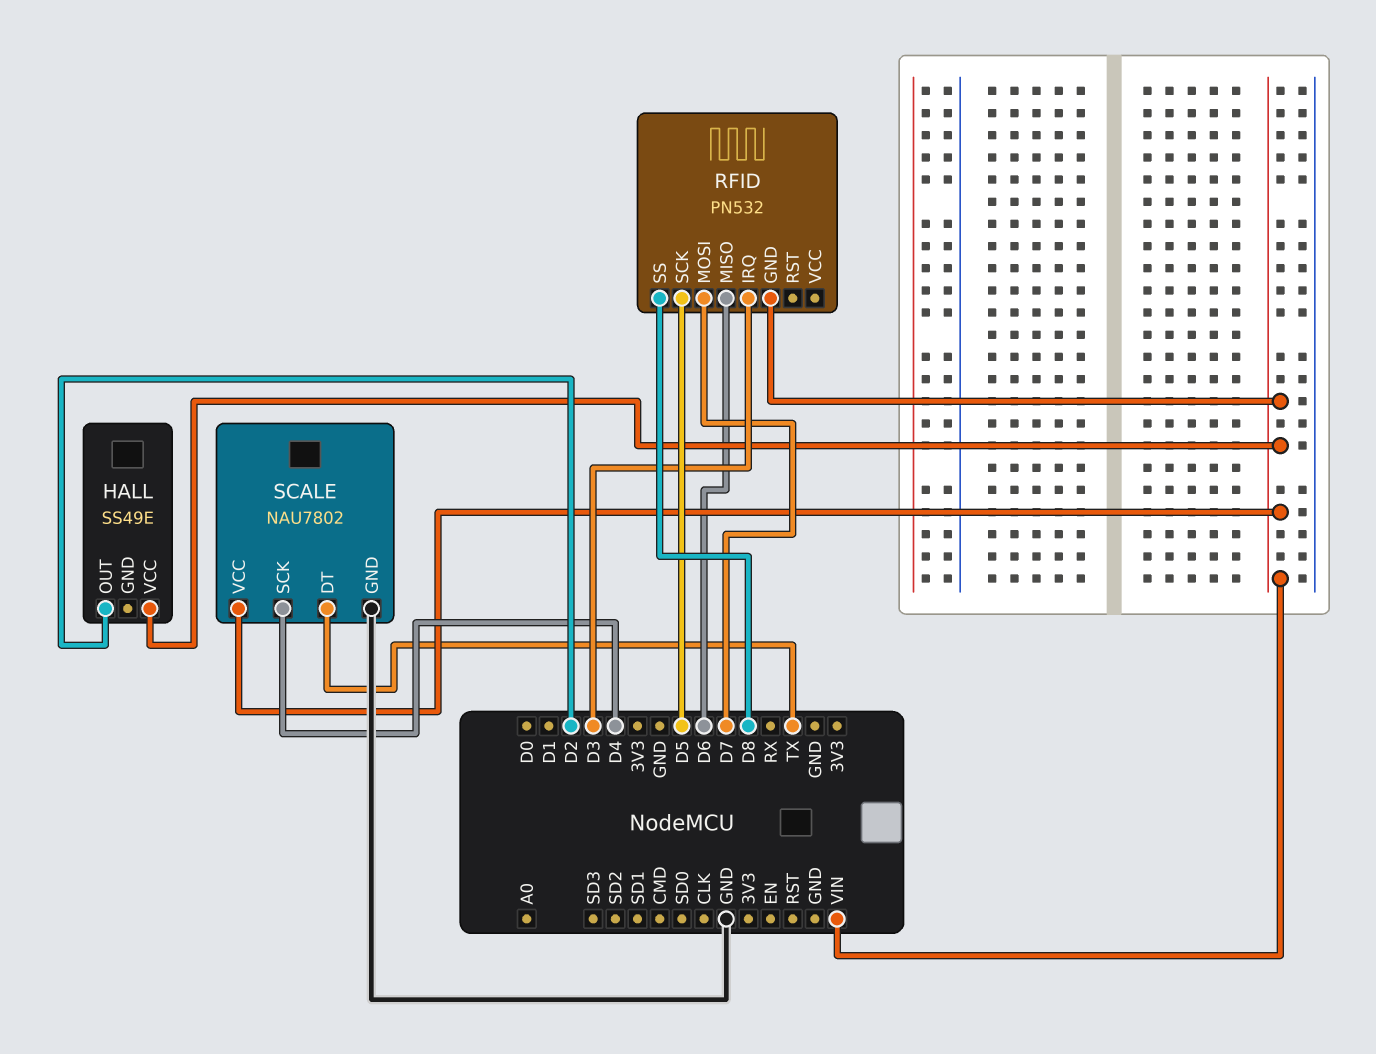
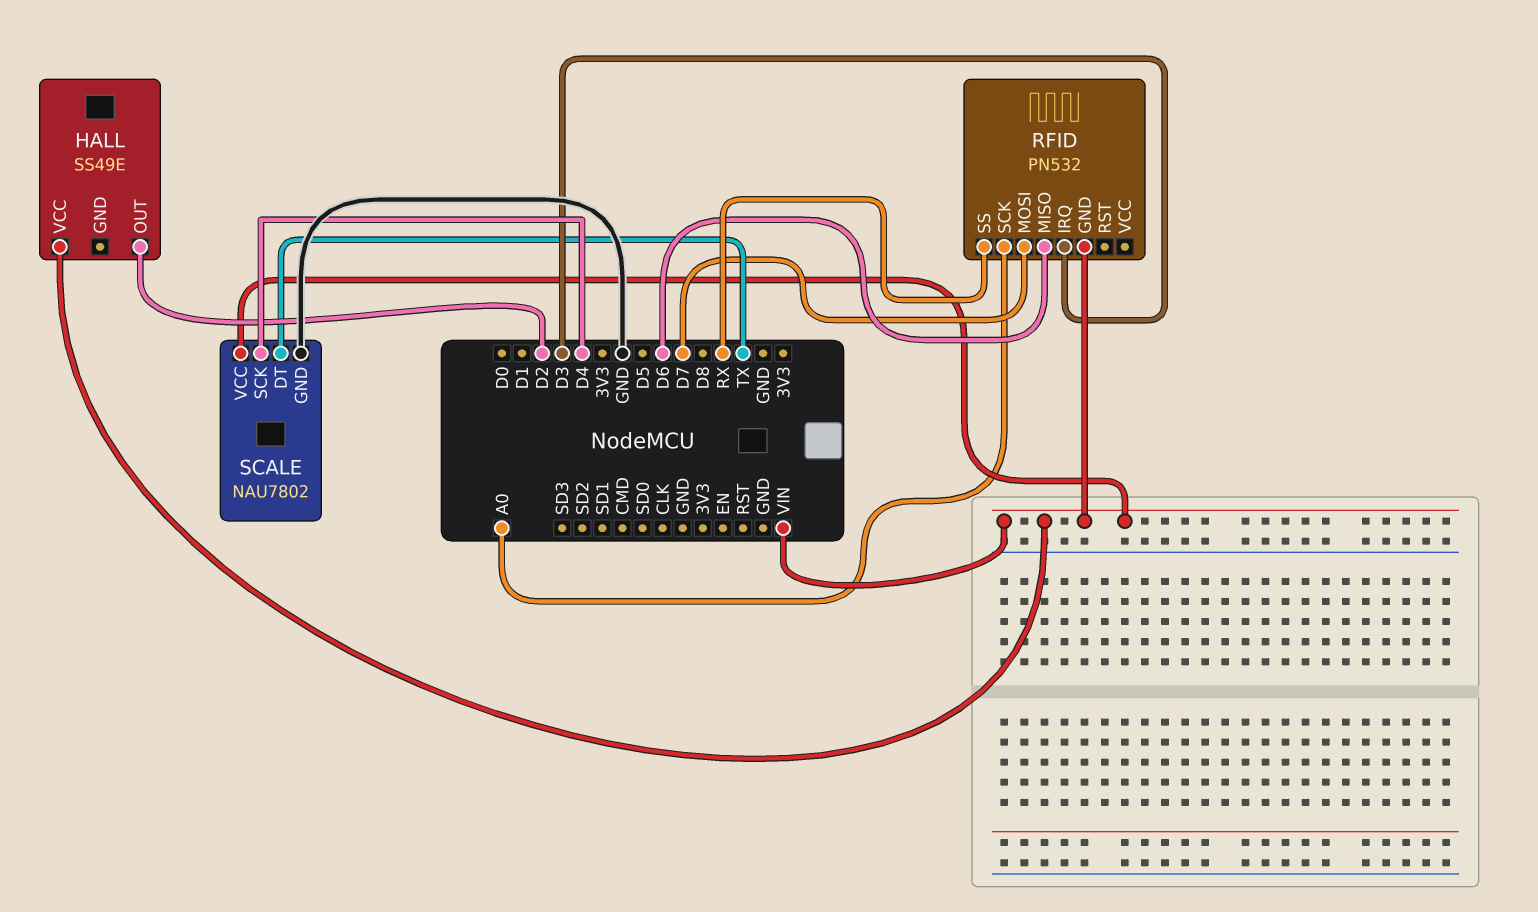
RFID pin SCK: D5 -> A0
RFID pin SS: D8 -> RX

